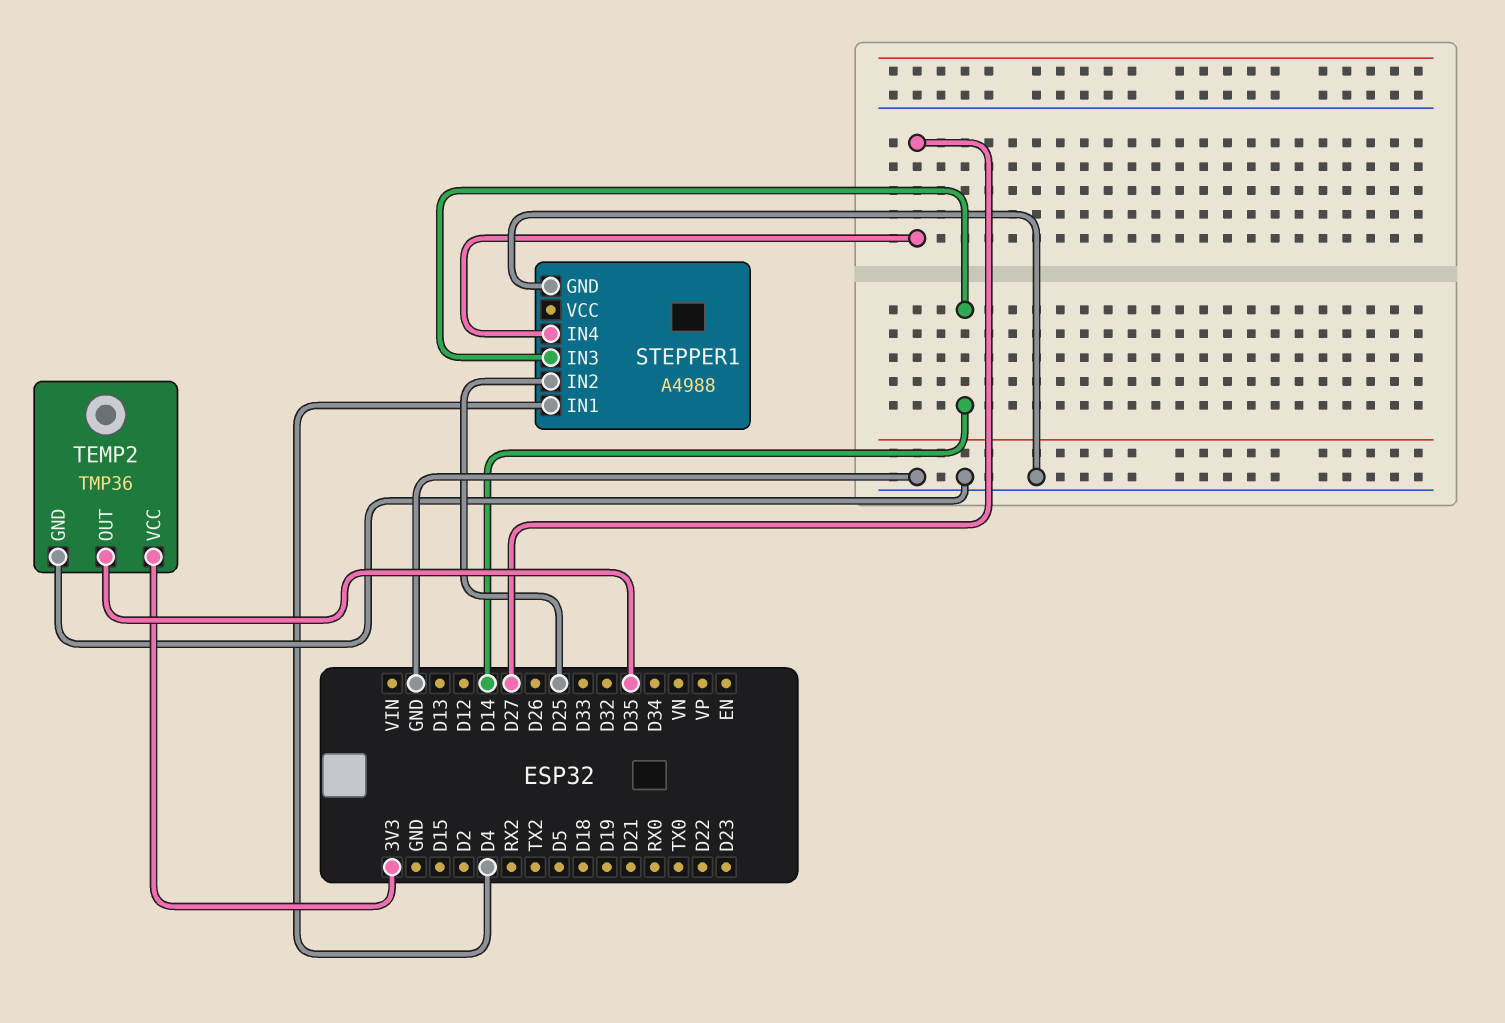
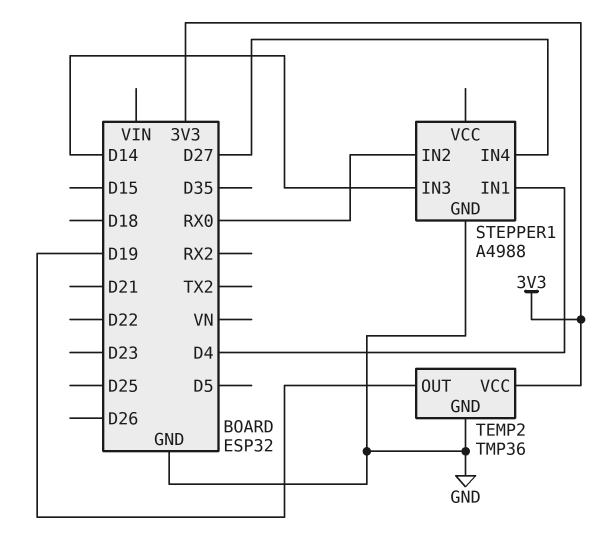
STEPPER1 pin IN2: D25 -> RX0
TEMP2 pin OUT: D35 -> D19

